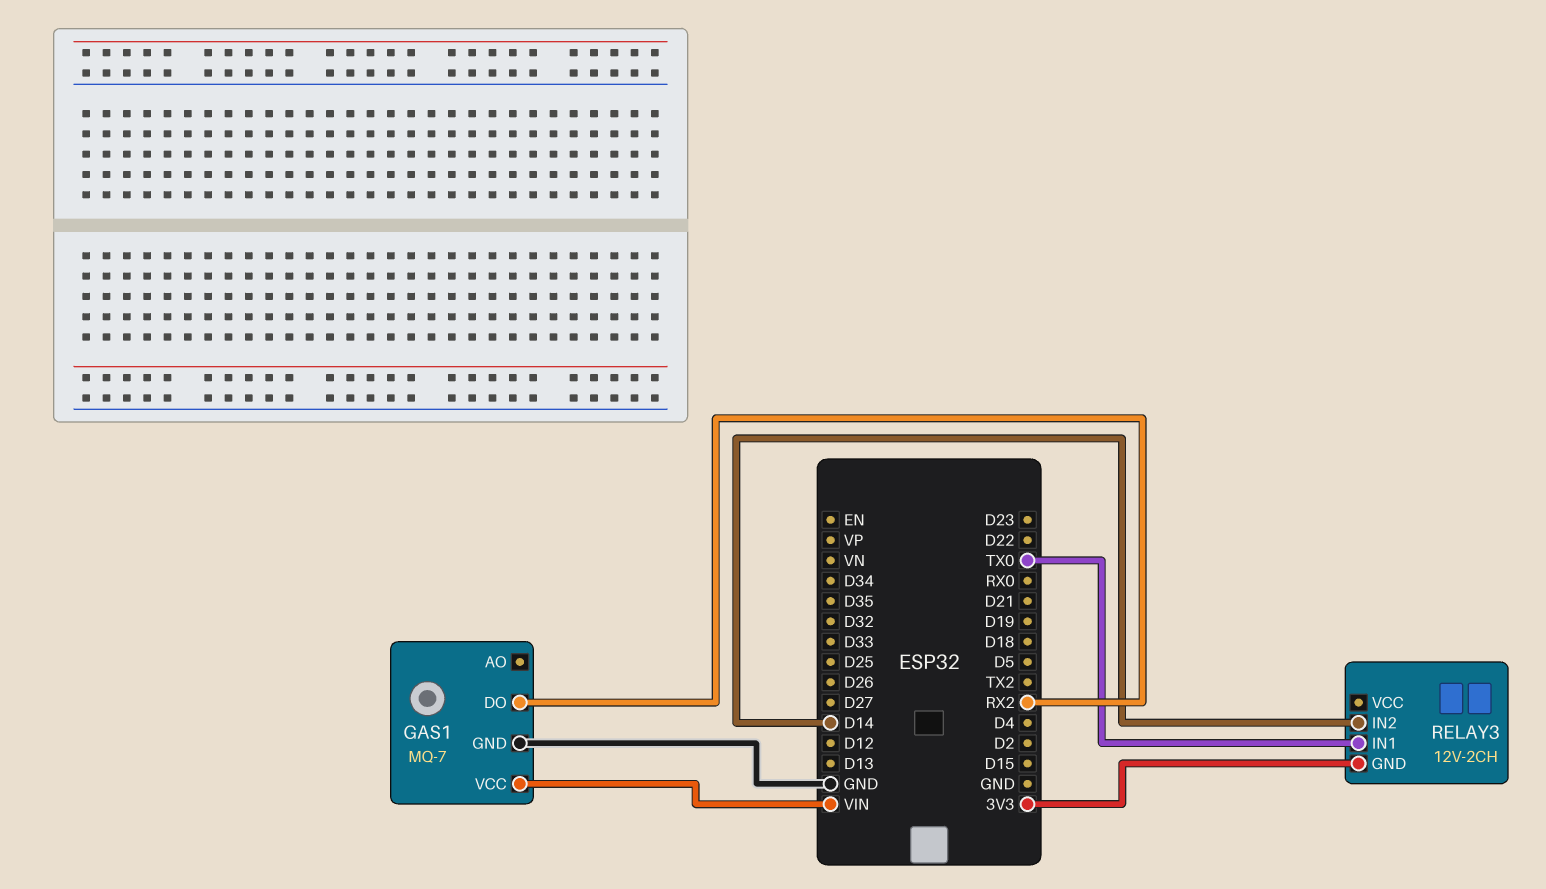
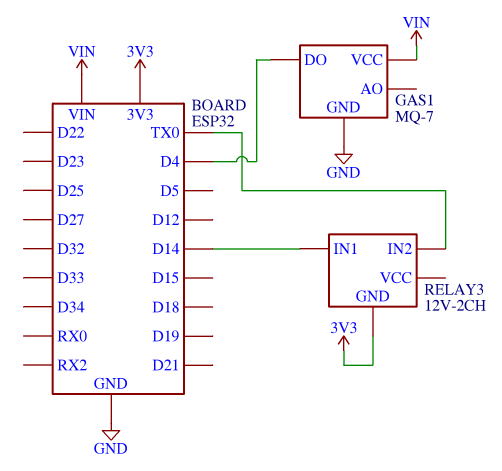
GAS1 pin DO: RX2 -> D4
RELAY3 pin IN1: TX0 -> D14
RELAY3 pin IN2: D14 -> TX0

